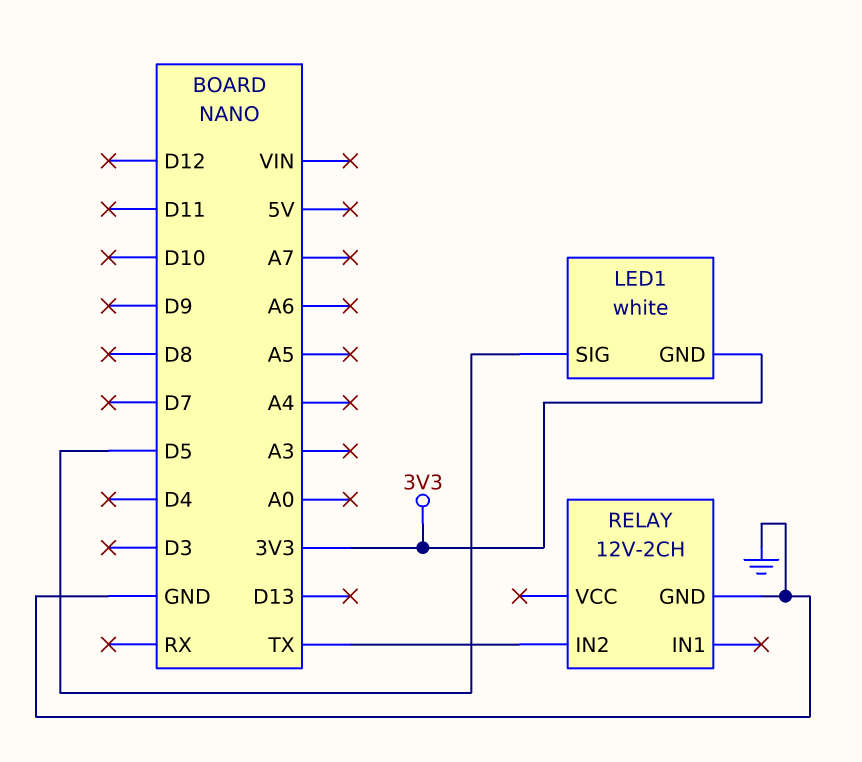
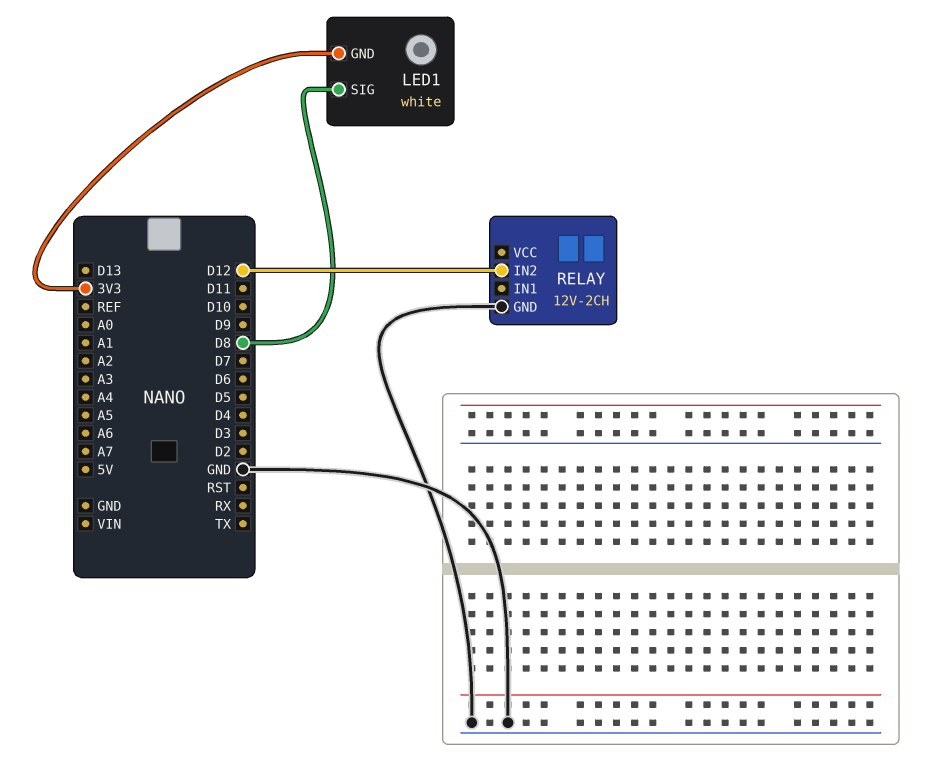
LED1 pin SIG: D5 -> D8
RELAY pin IN2: TX -> D12

